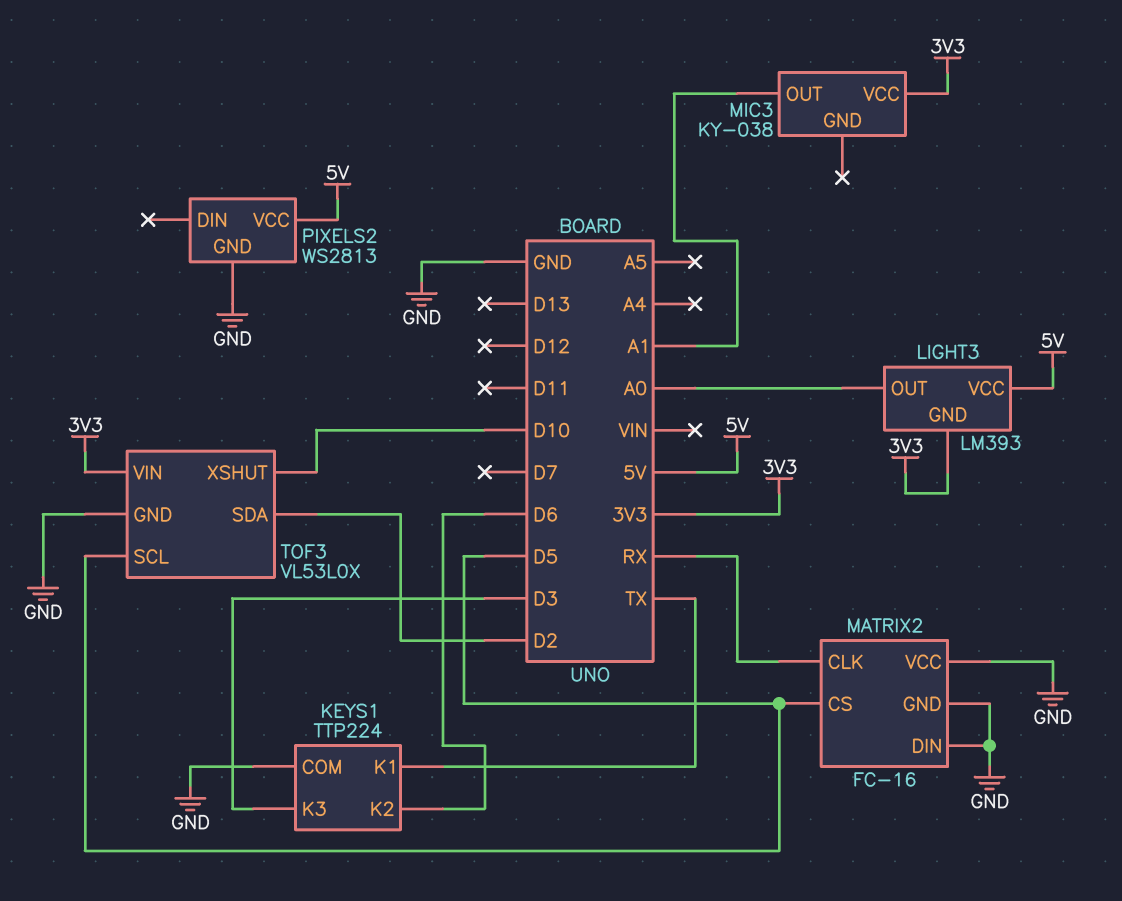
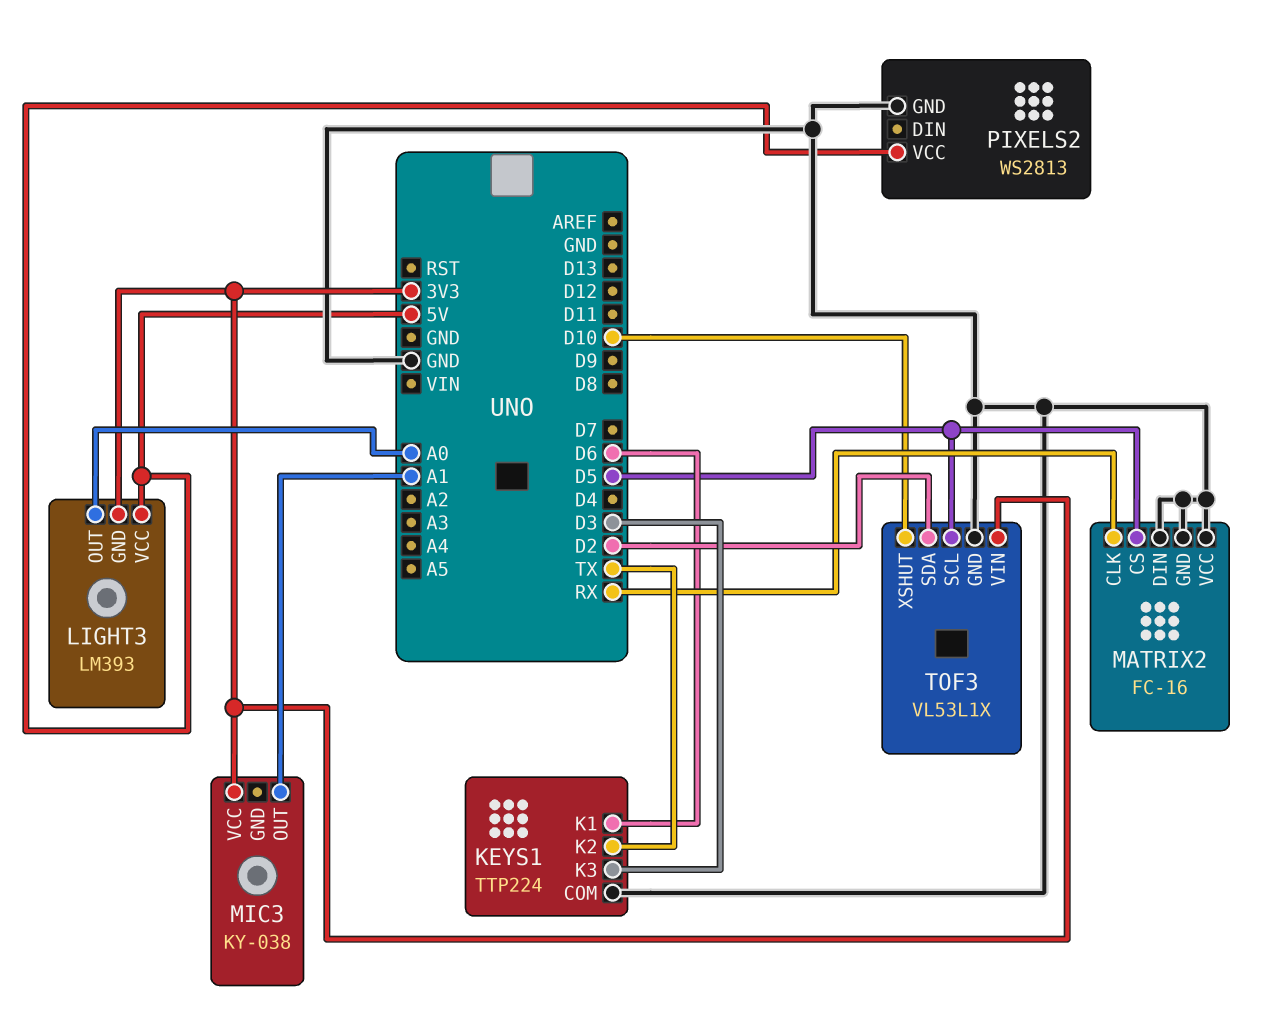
KEYS1 pin K1: TX -> D6
KEYS1 pin K2: D6 -> TX
TOF3: VL53L0X -> VL53L1X

